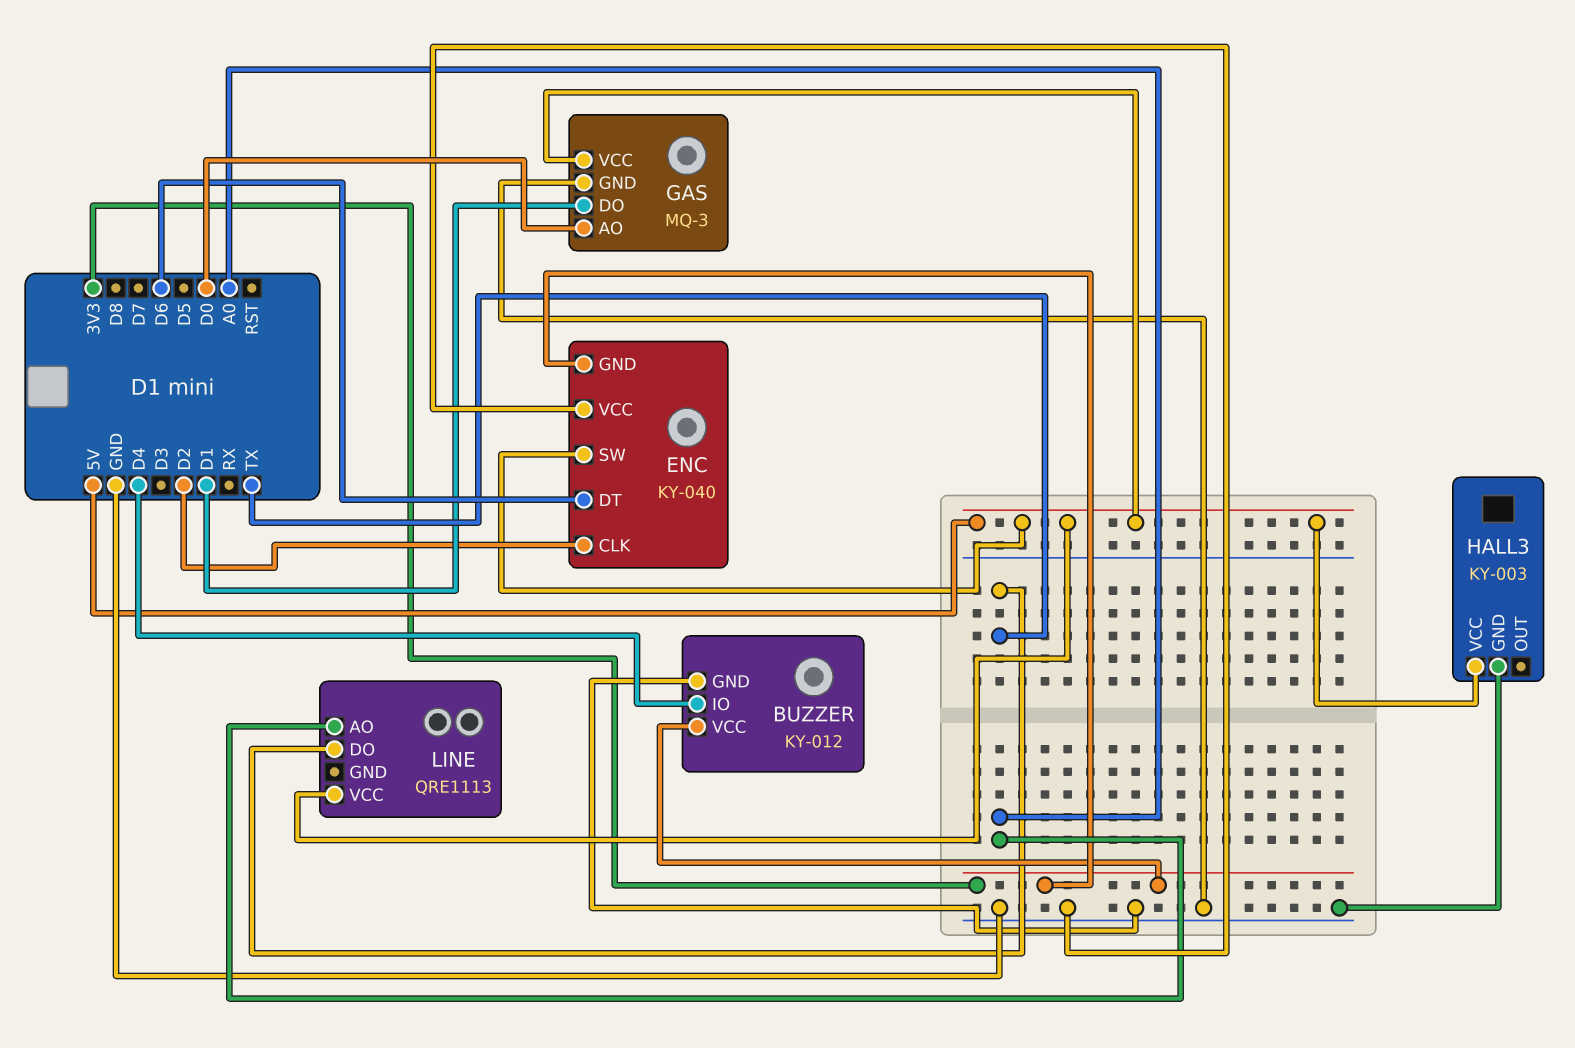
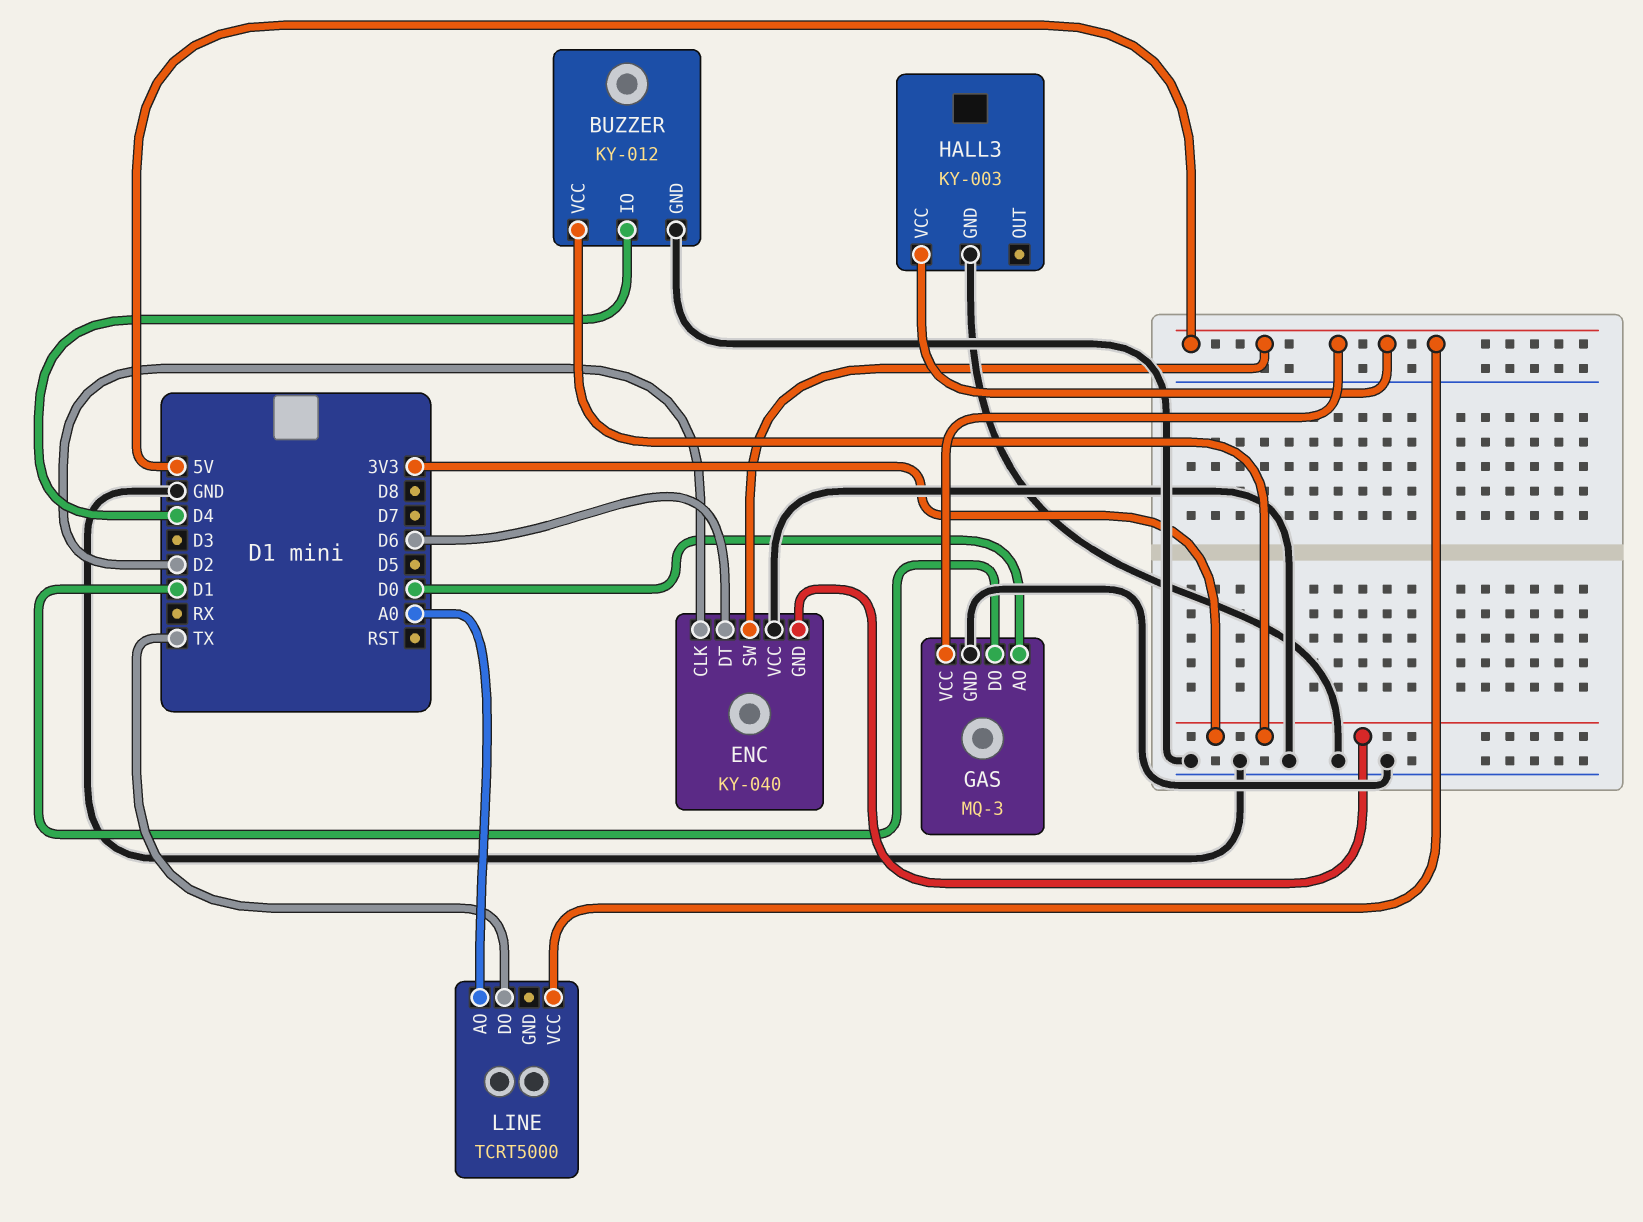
LINE: QRE1113 -> TCRT5000

